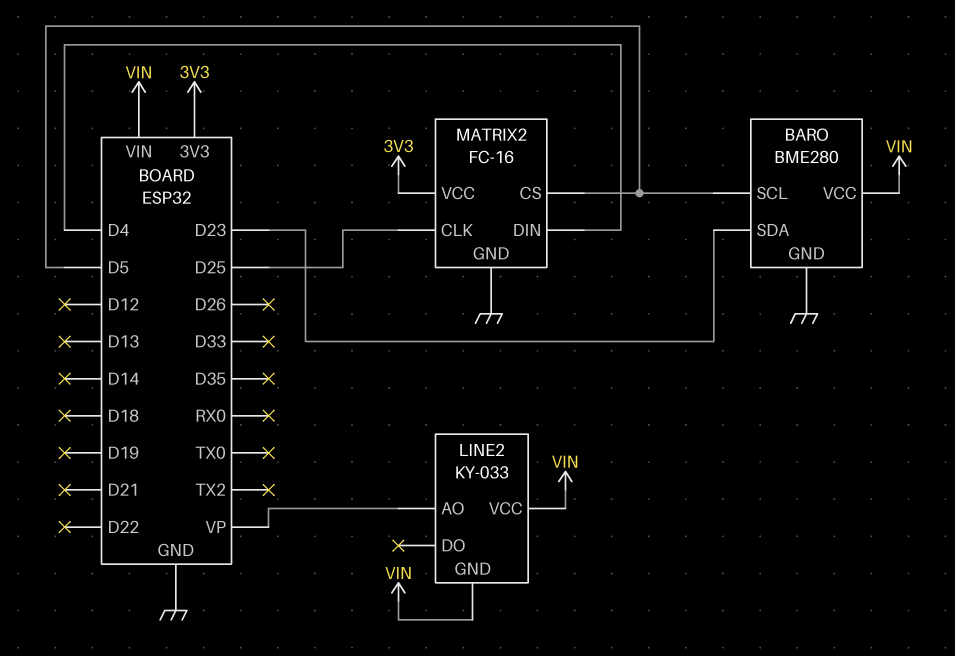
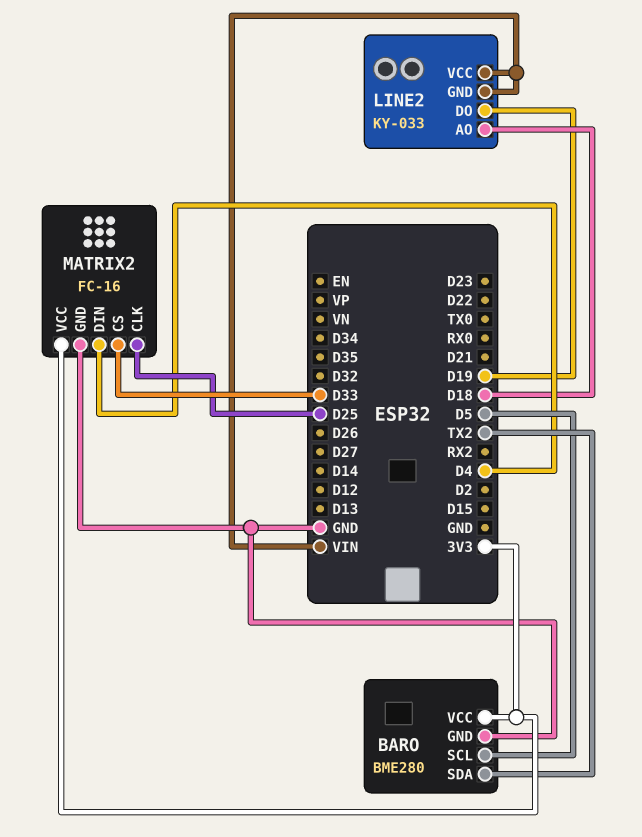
BARO pin SDA: D23 -> TX2
BARO pin VCC: VIN -> 3V3
LINE2 pin AO: VP -> D18
LINE2 pin DO: none -> D19
MATRIX2 pin CS: D5 -> D33

